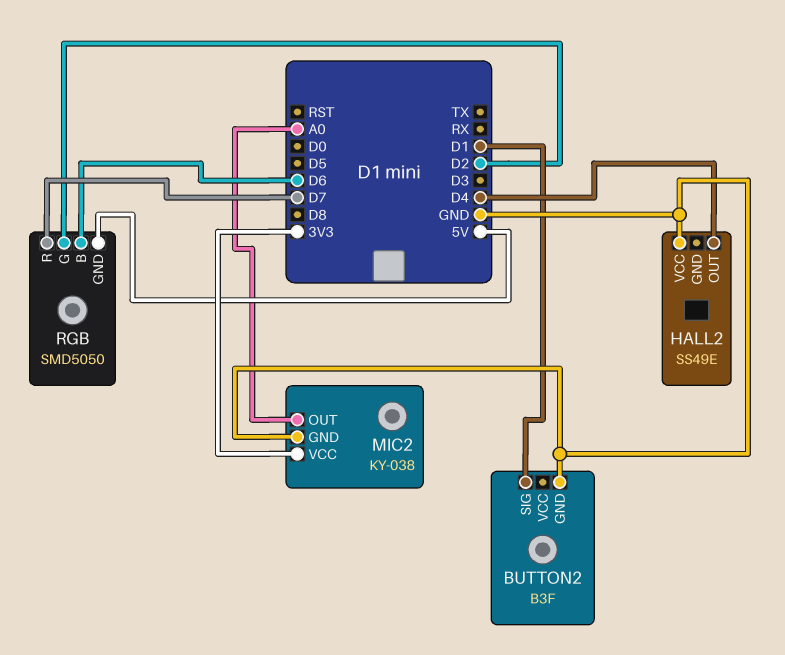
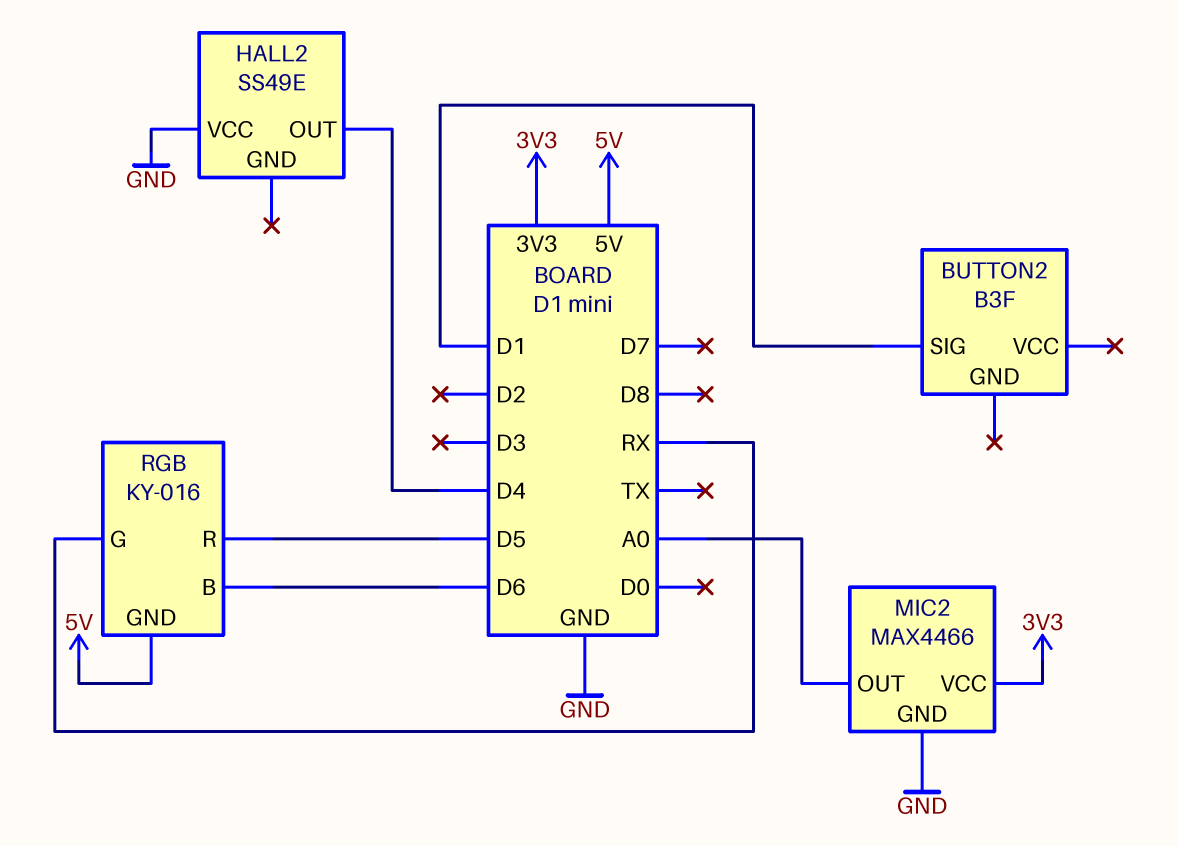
BUTTON2 pin GND: GND -> none
MIC2: KY-038 -> MAX4466
RGB: SMD5050 -> KY-016
RGB pin G: D2 -> RX
RGB pin R: D7 -> D5

